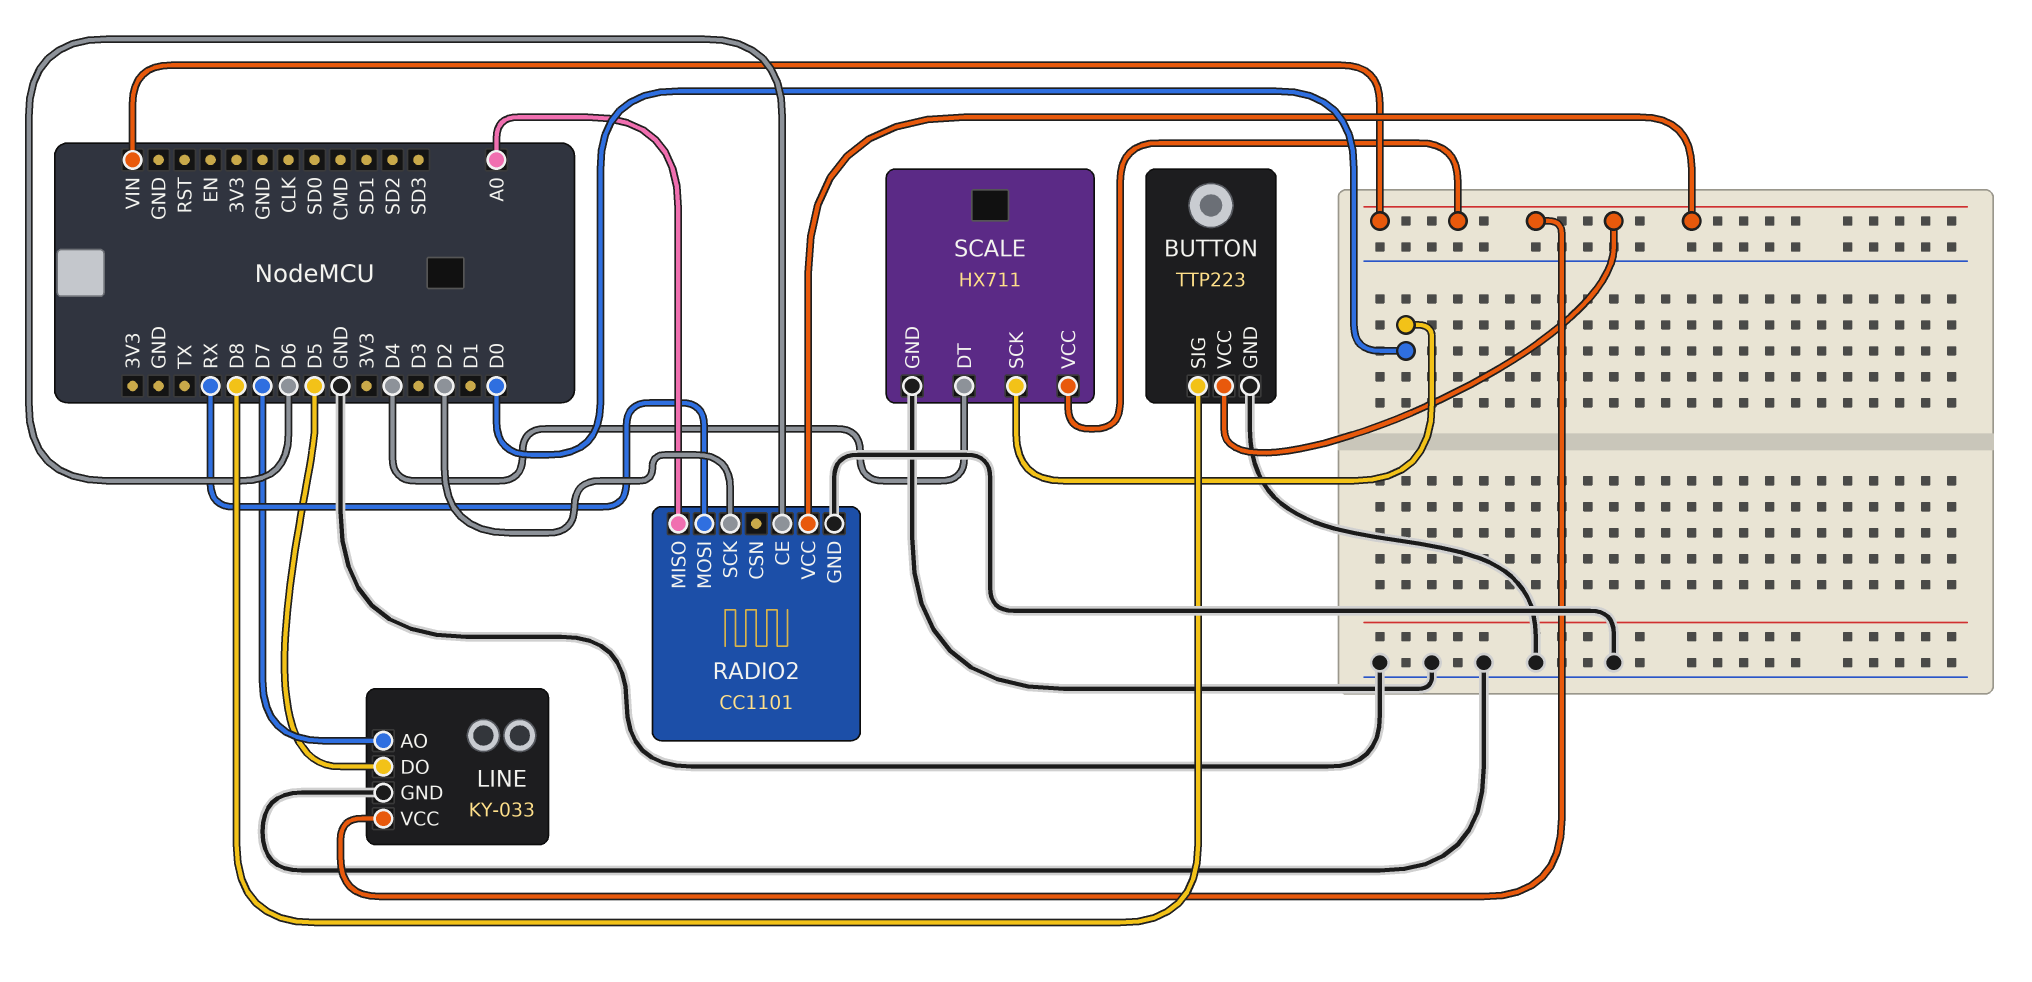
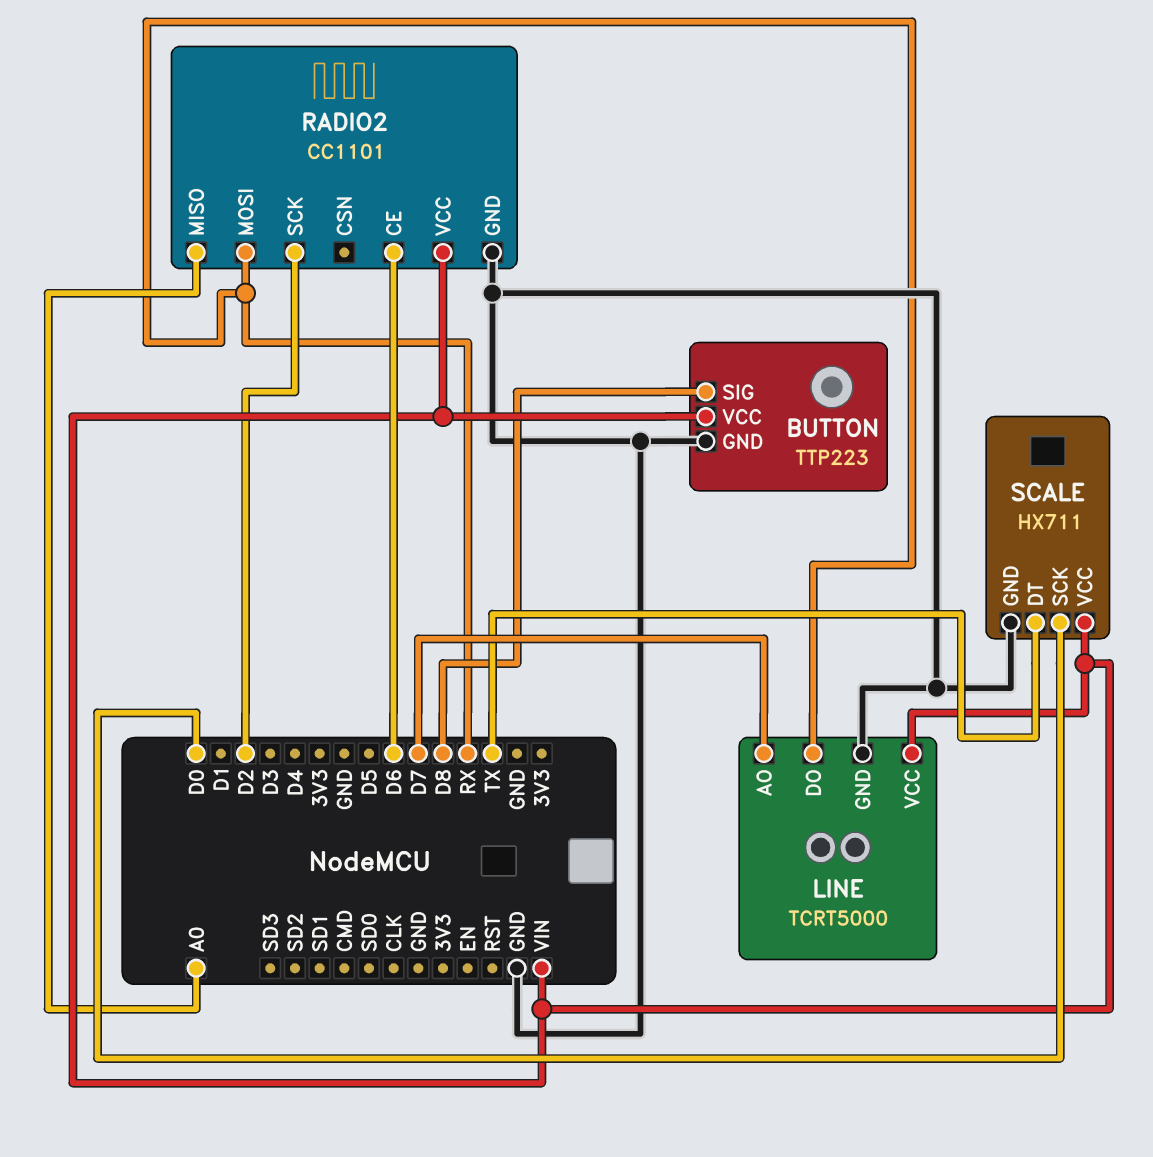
LINE: KY-033 -> TCRT5000
LINE pin DO: D5 -> RX
SCALE pin DT: D4 -> TX

